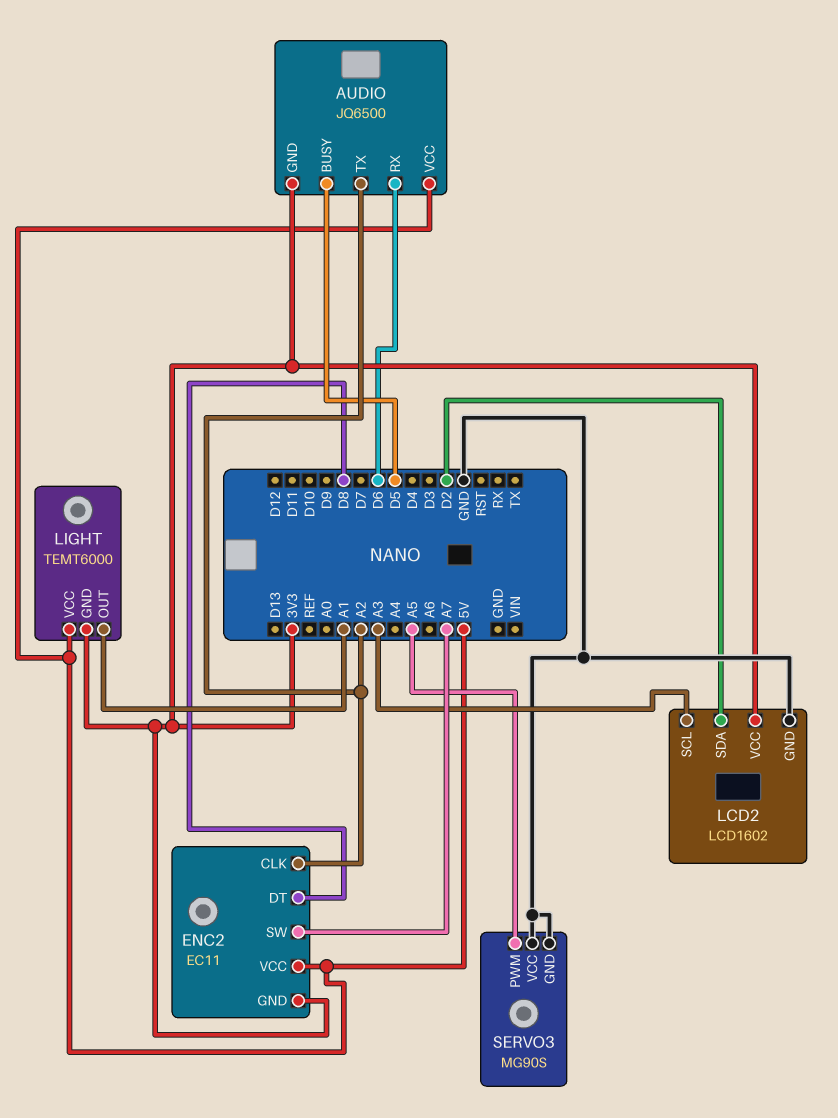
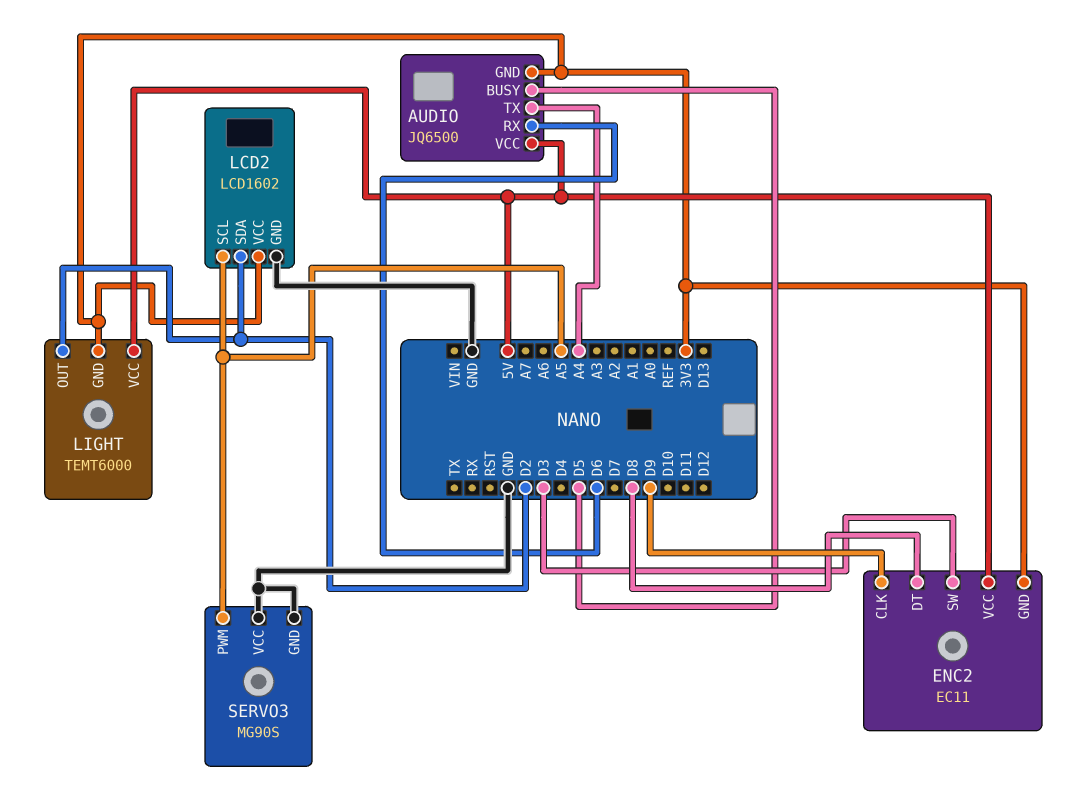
AUDIO pin TX: A2 -> A4
ENC2 pin CLK: A2 -> D9
ENC2 pin SW: A7 -> D3
LCD2 pin SCL: A3 -> A5
LIGHT pin OUT: A1 -> D2

